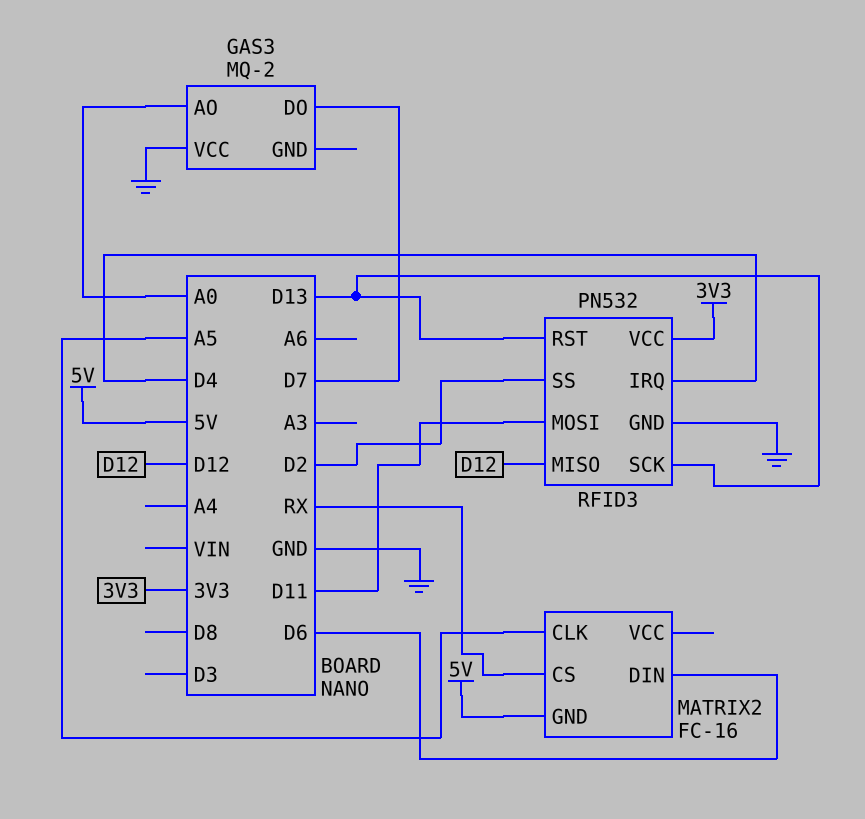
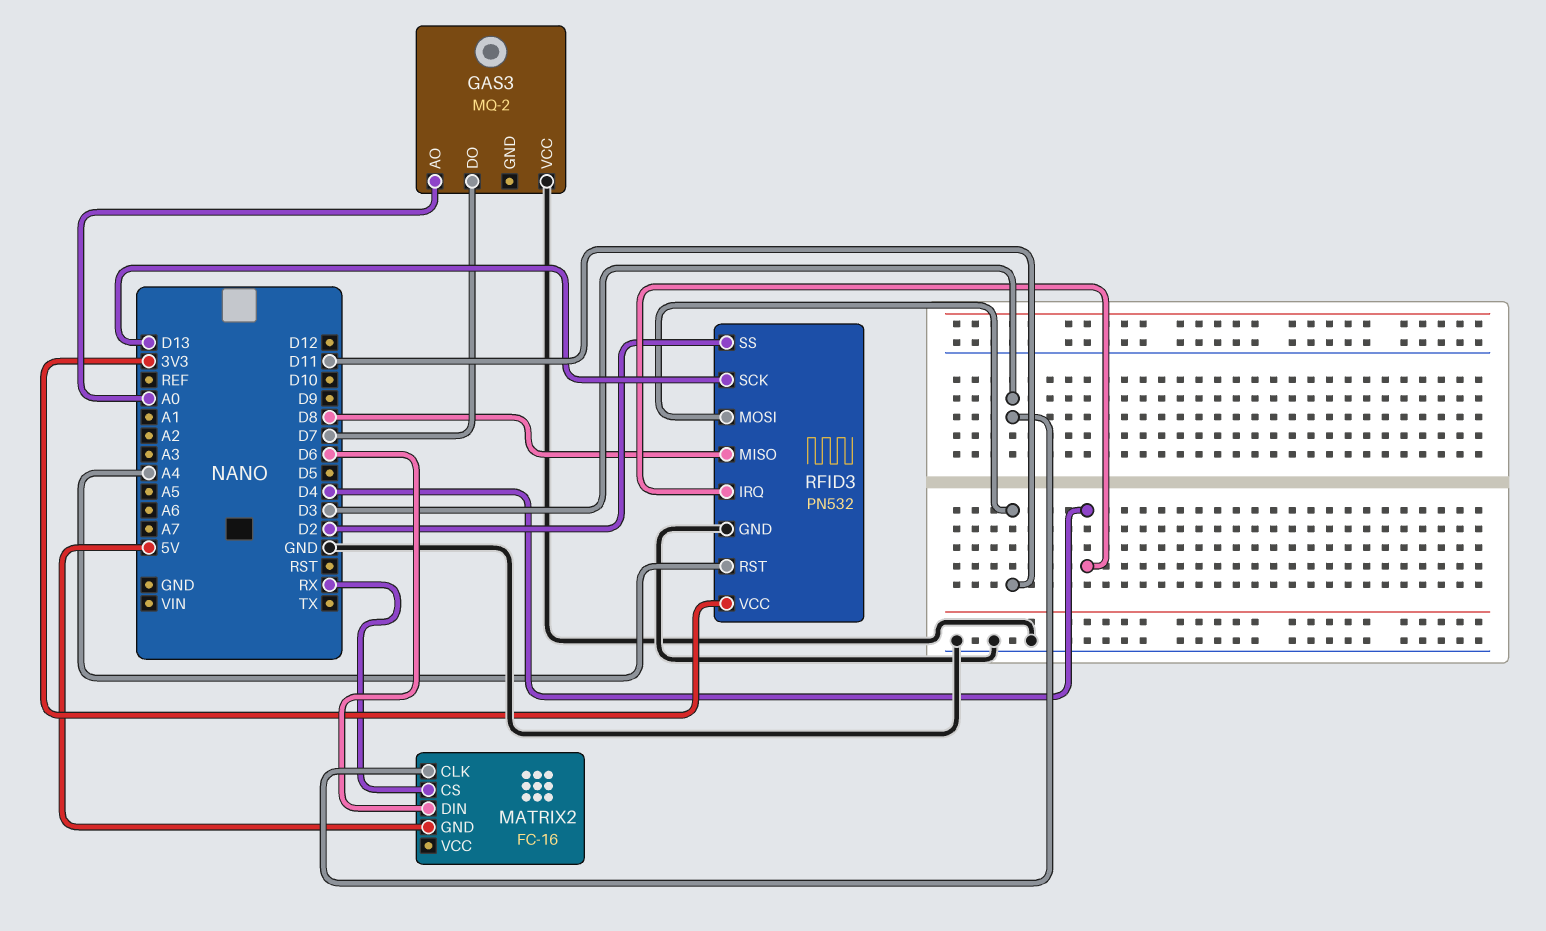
MATRIX2 pin CLK: A5 -> D3
RFID3 pin MISO: D12 -> D8
RFID3 pin RST: D13 -> A4

